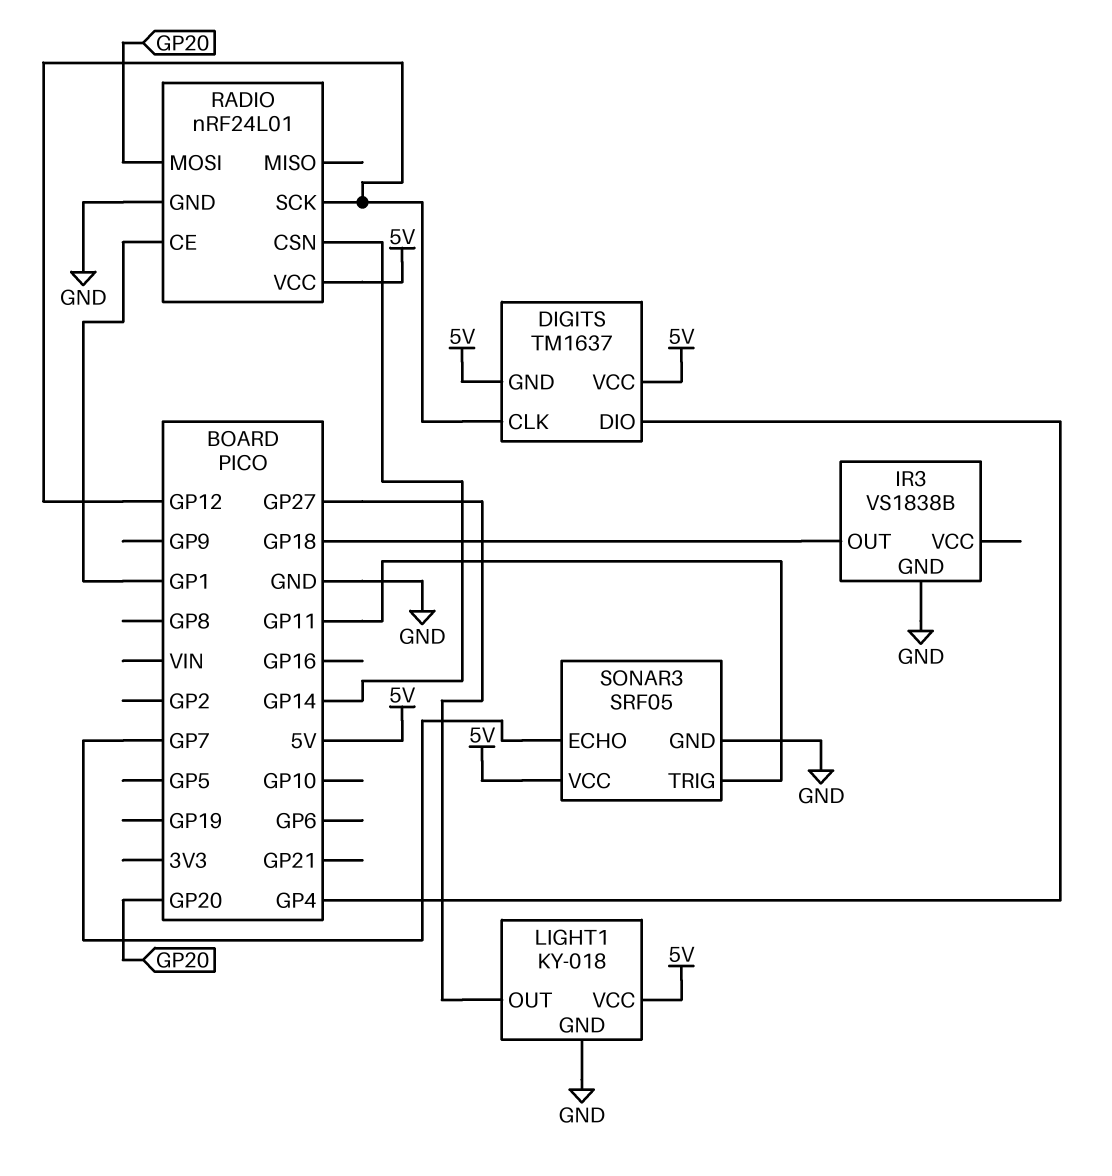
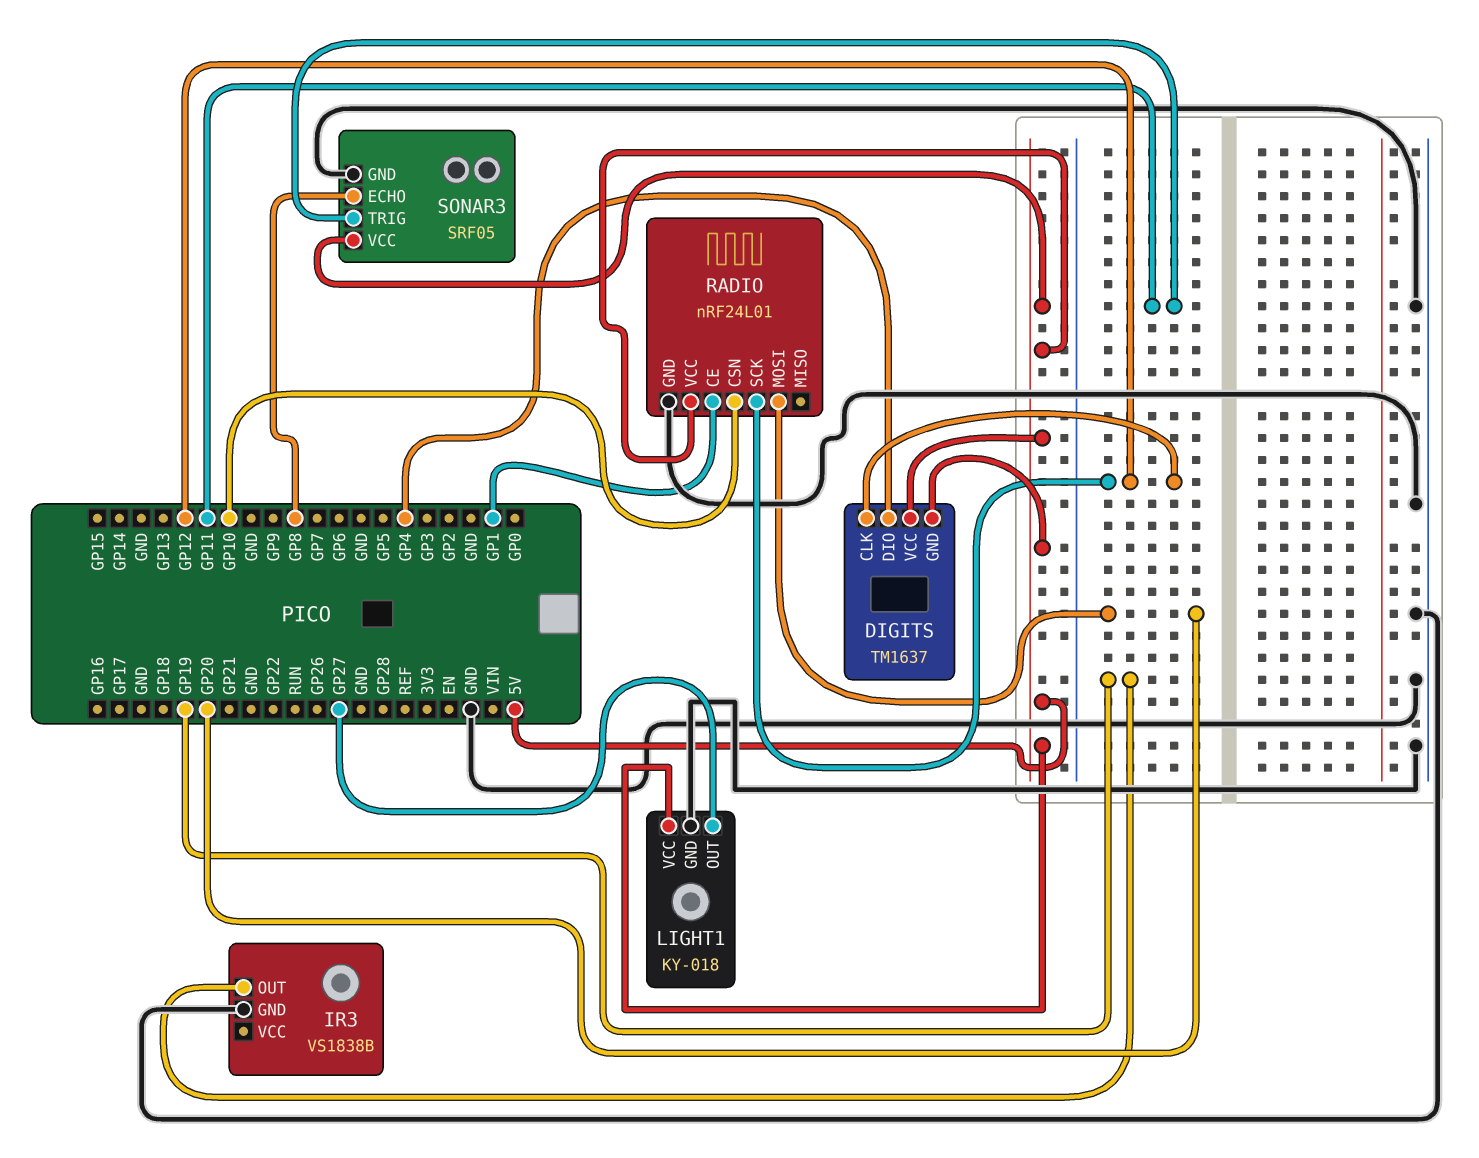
IR3 pin OUT: GP18 -> GP19
RADIO pin CSN: GP14 -> GP10
SONAR3 pin ECHO: GP7 -> GP8

